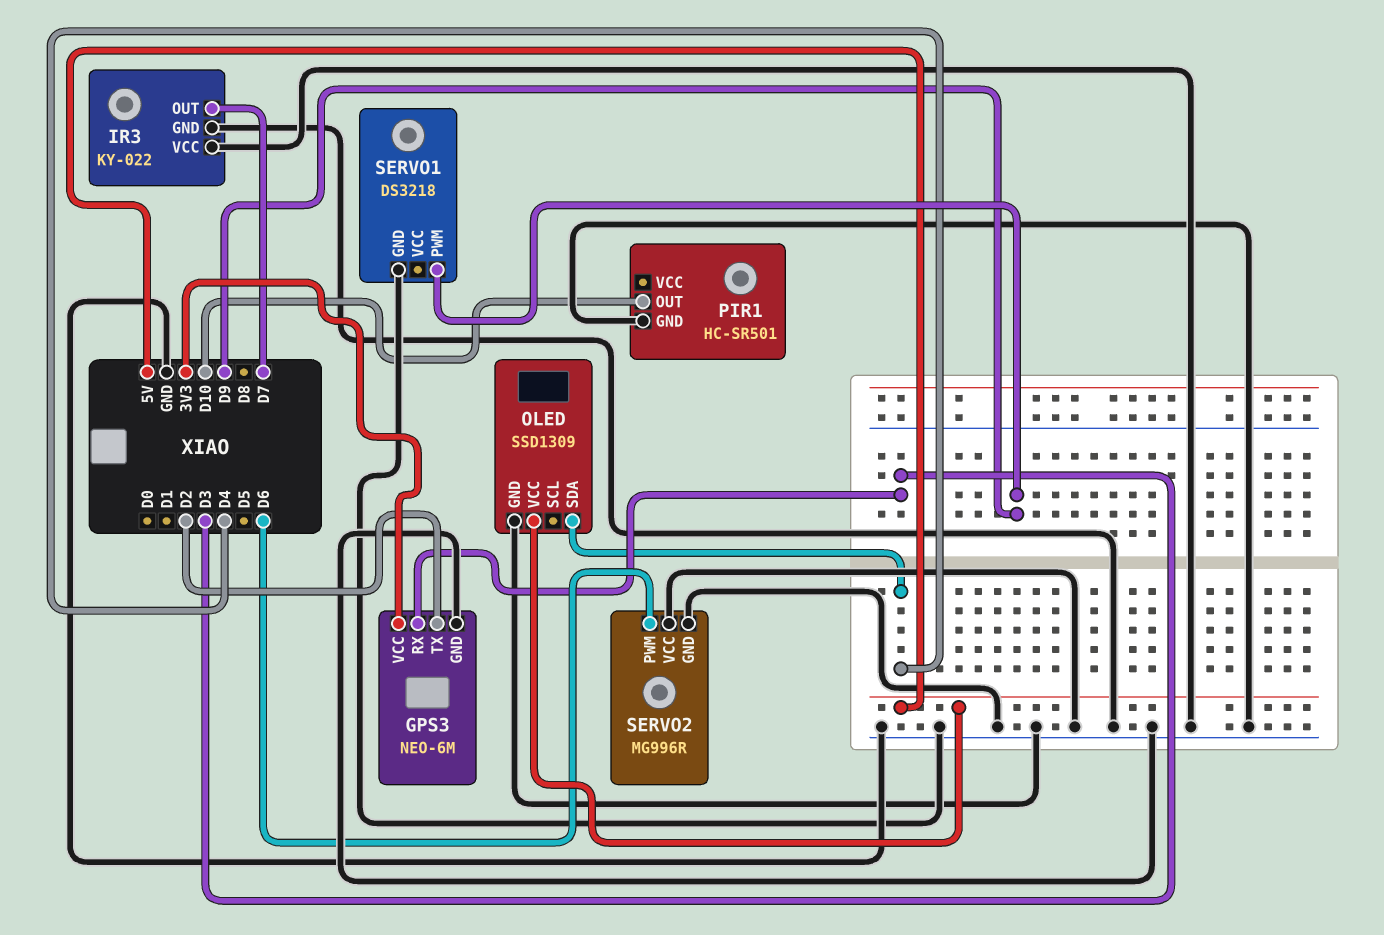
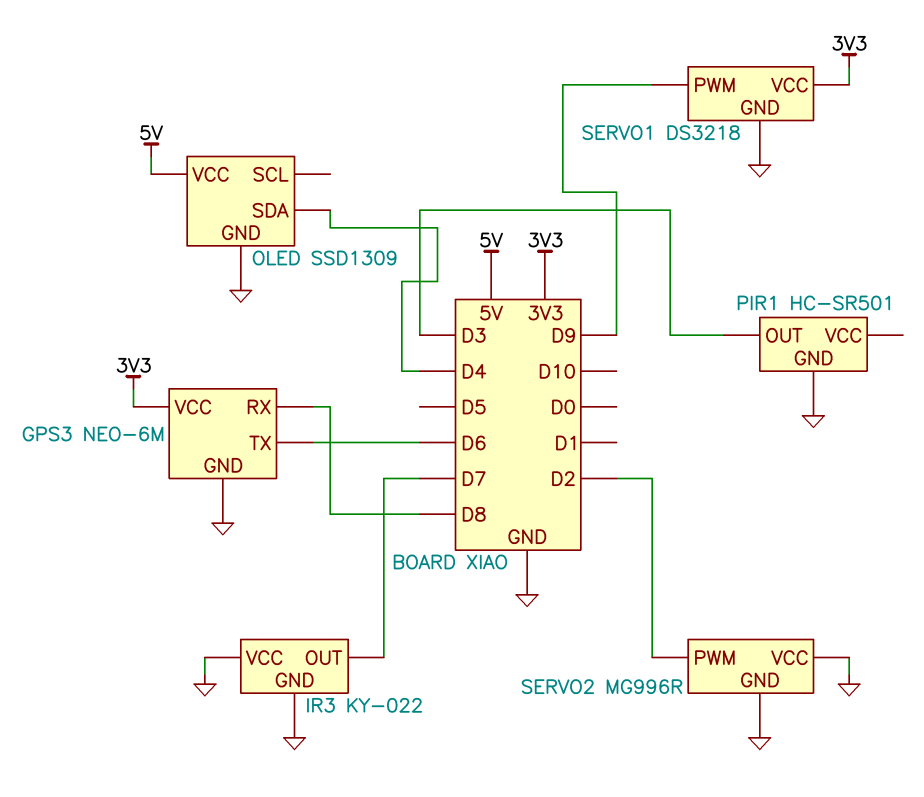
GPS3 pin RX: D3 -> D8
GPS3 pin TX: D2 -> D6
PIR1 pin OUT: D10 -> D3
SERVO1 pin VCC: none -> 3V3
SERVO2 pin PWM: D6 -> D2

